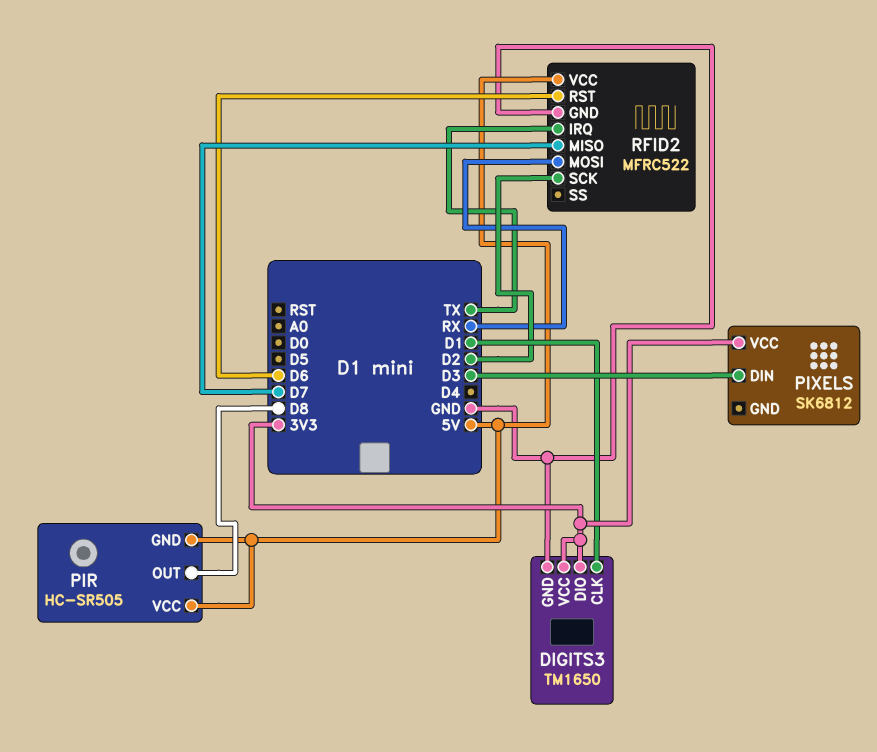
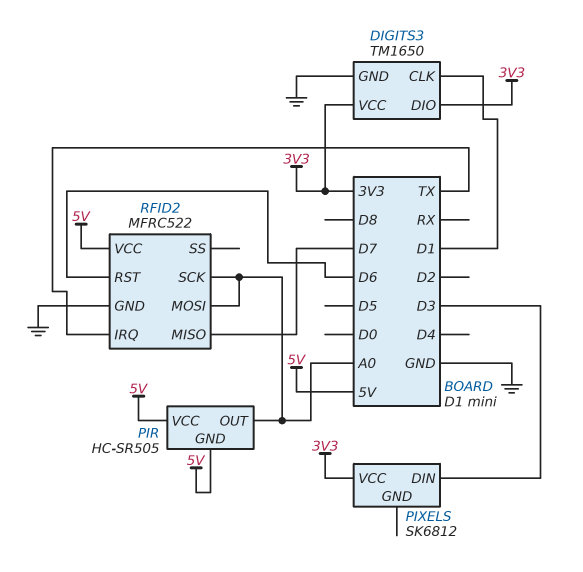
PIR pin OUT: D8 -> A0
RFID2 pin MOSI: RX -> A0
RFID2 pin SCK: D2 -> A0

